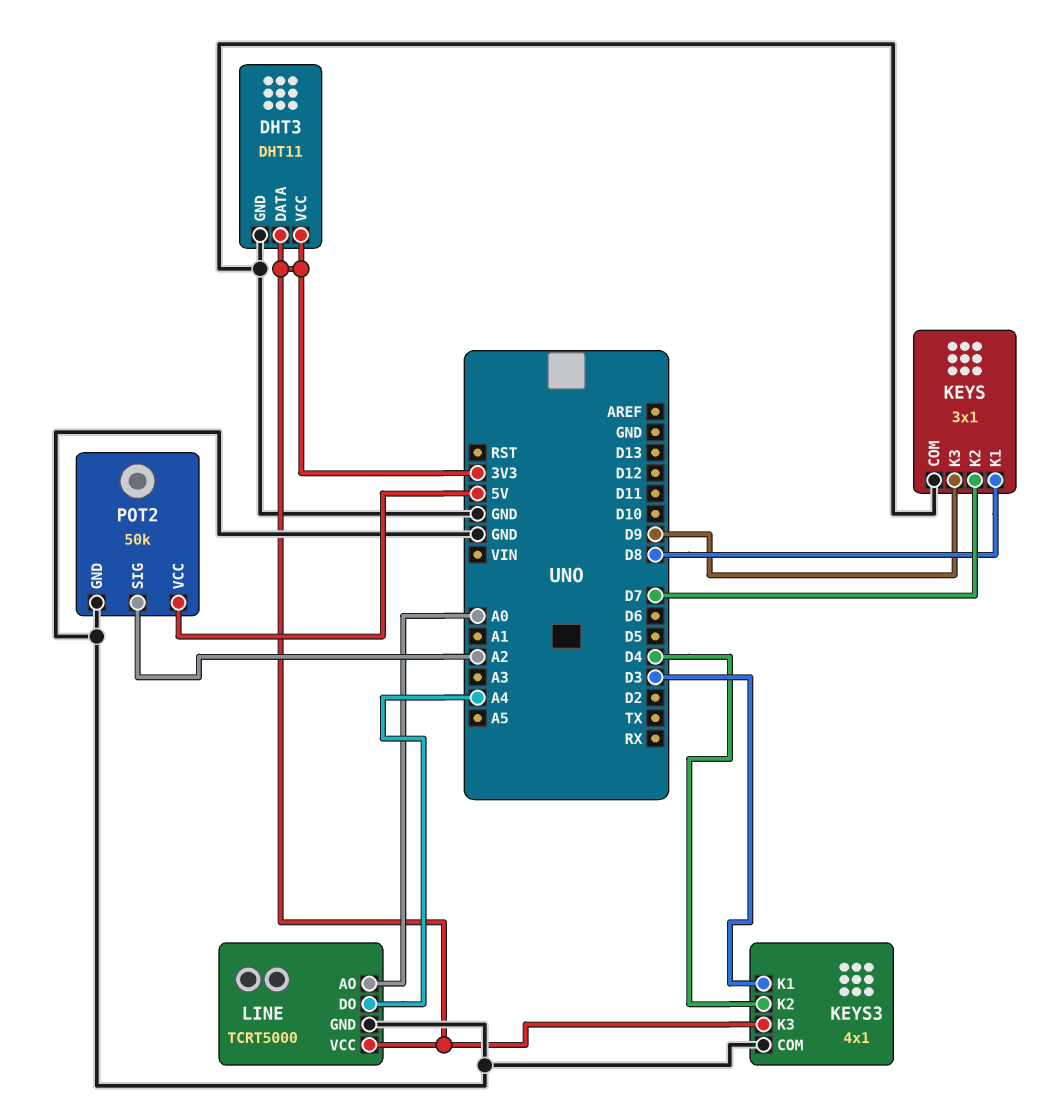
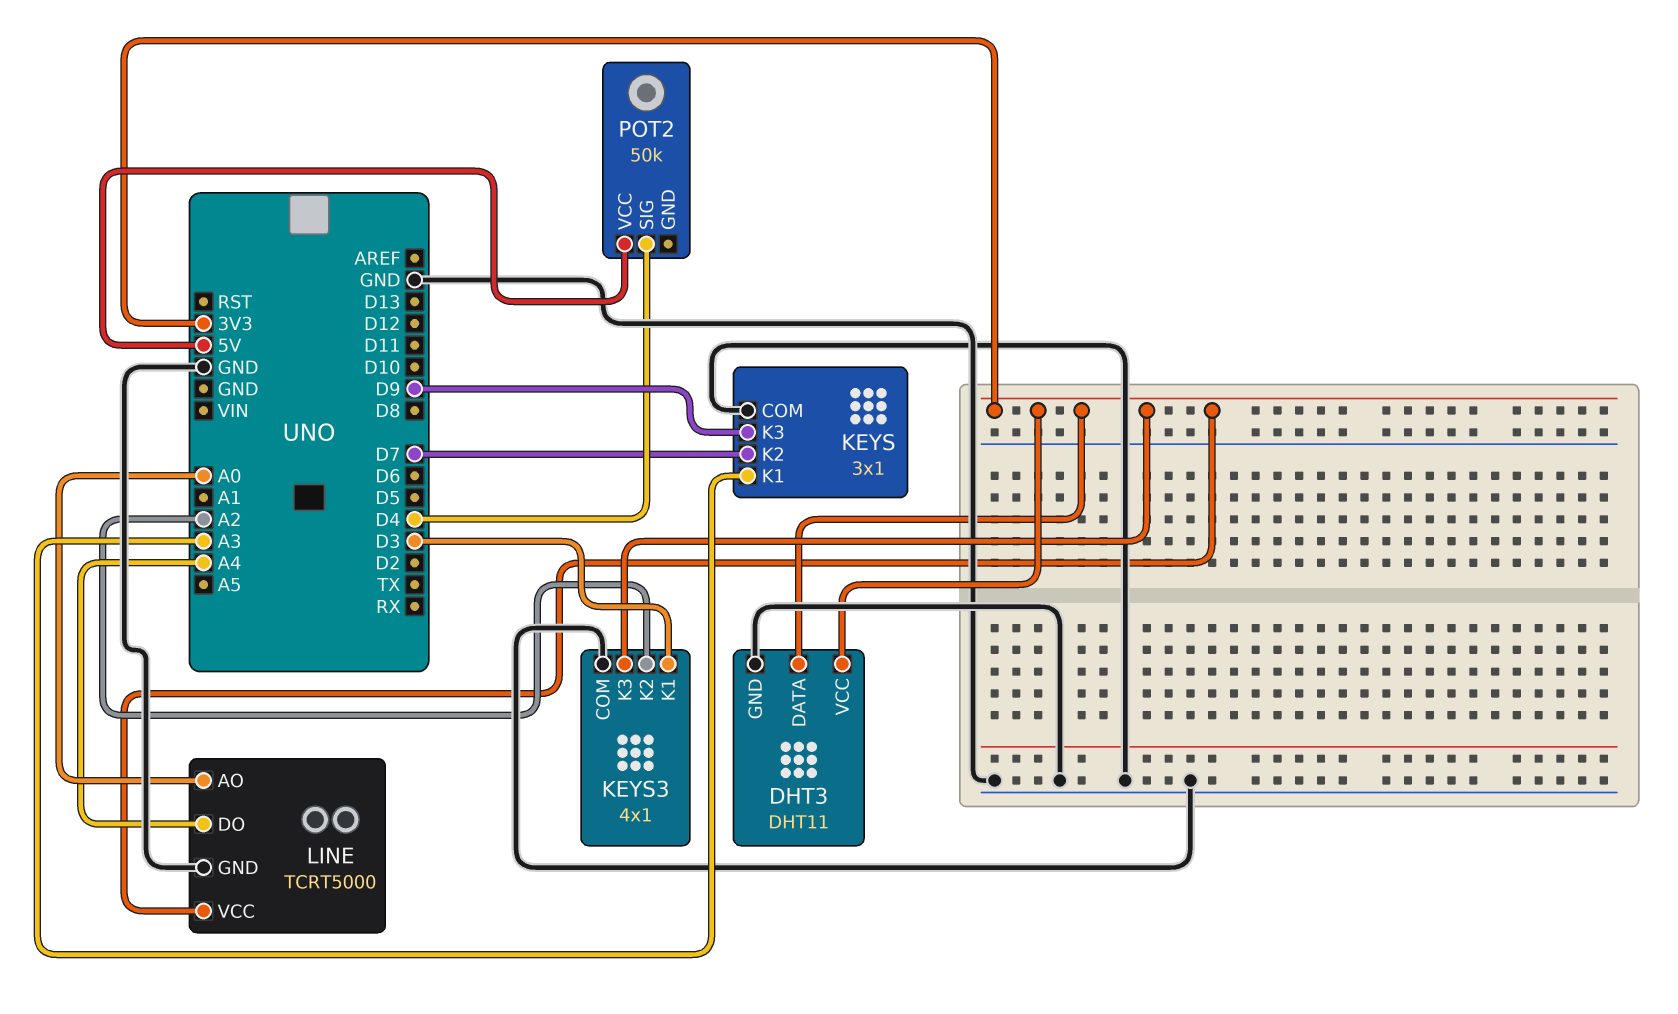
KEYS pin K1: D8 -> A3
KEYS3 pin K2: D4 -> A2
POT2 pin GND: GND -> none
POT2 pin SIG: A2 -> D4

